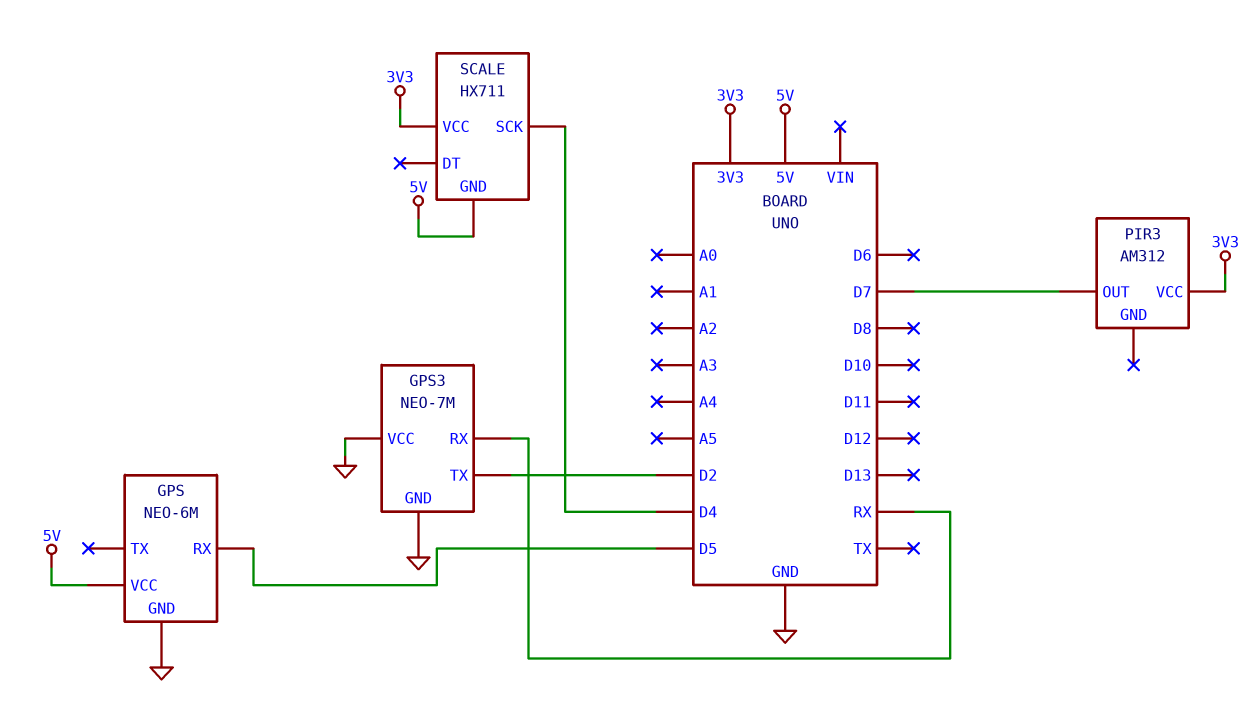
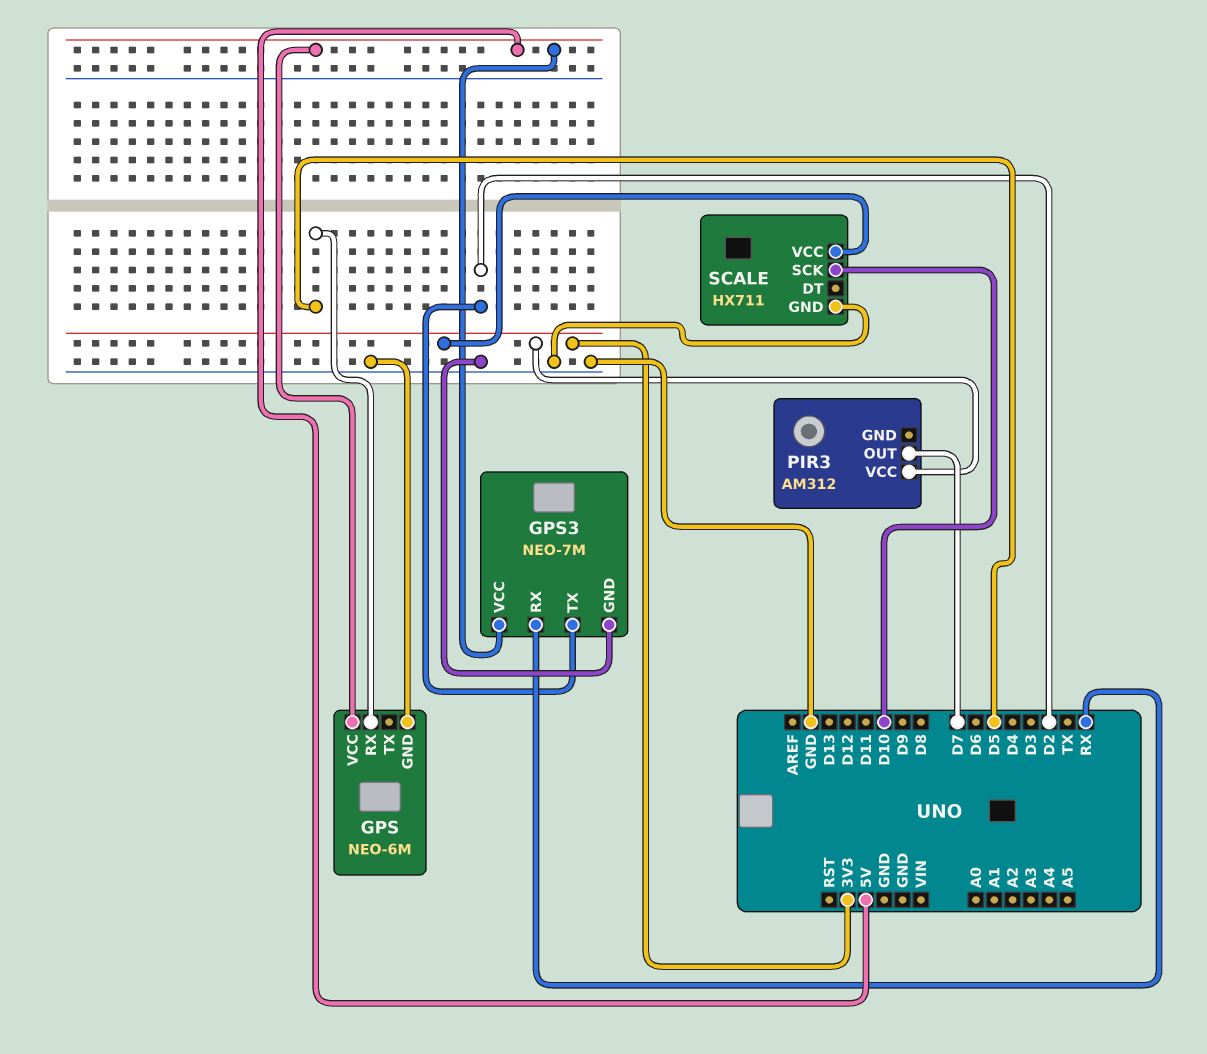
GPS3 pin VCC: GND -> 5V
SCALE pin GND: 5V -> GND
SCALE pin SCK: D4 -> D10

